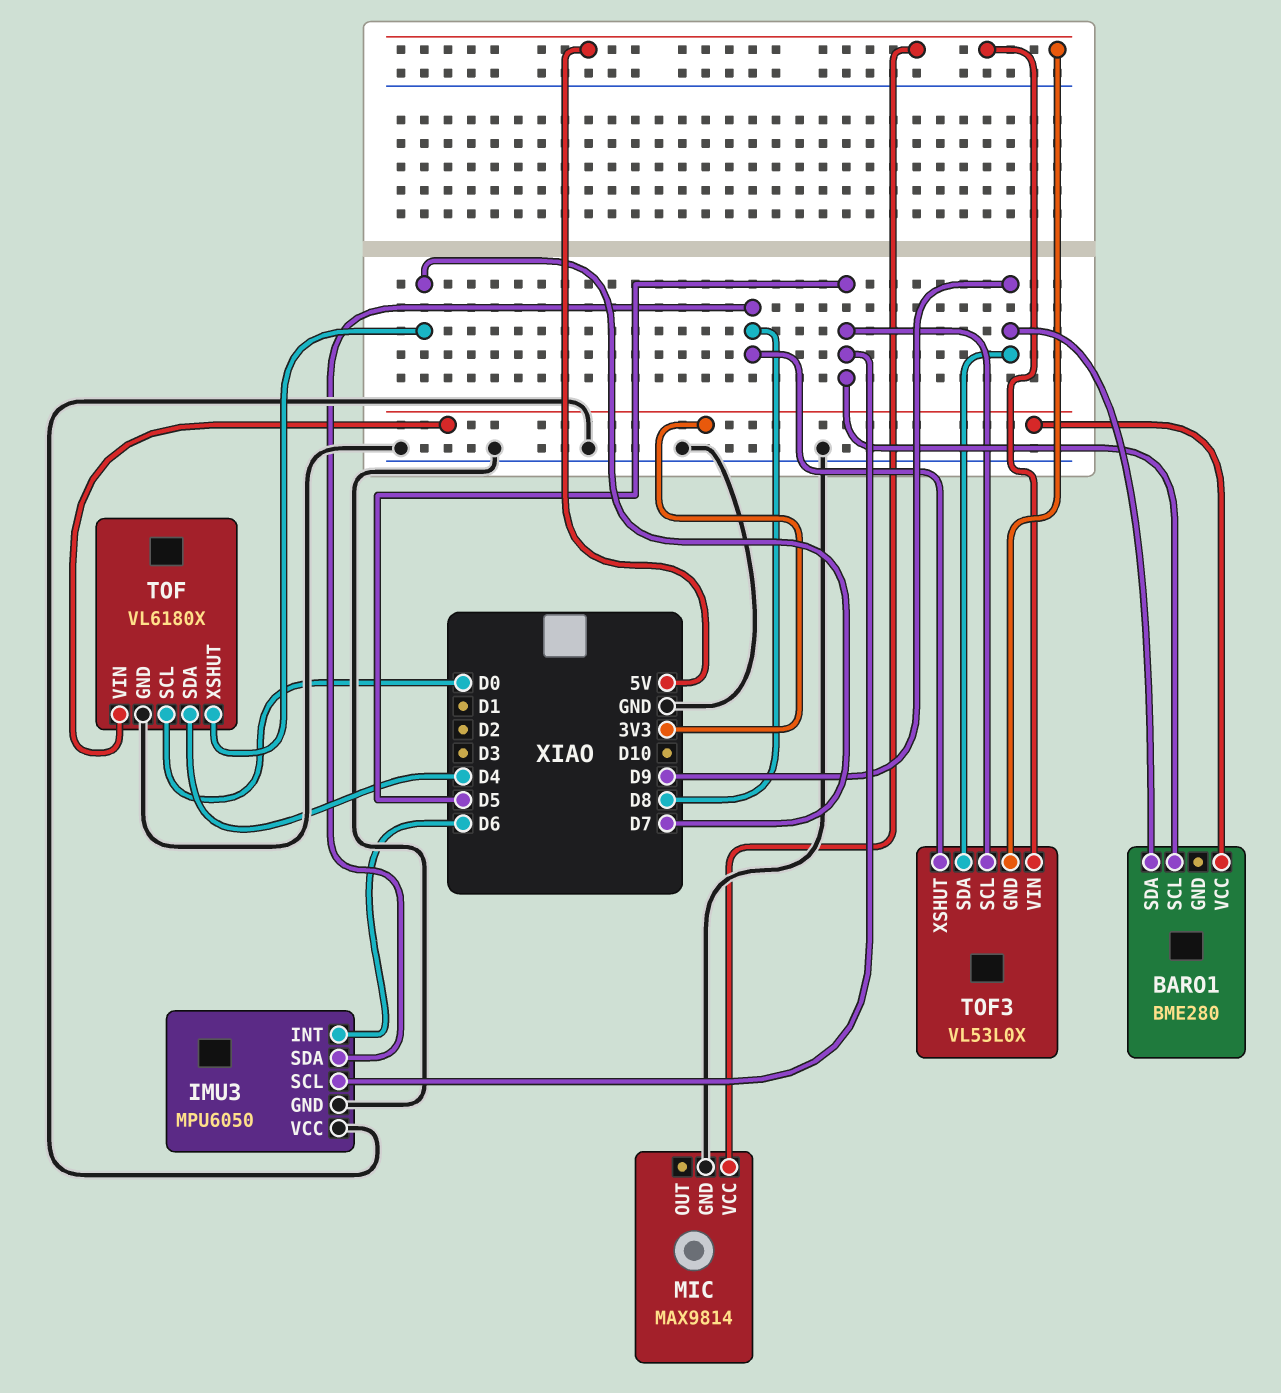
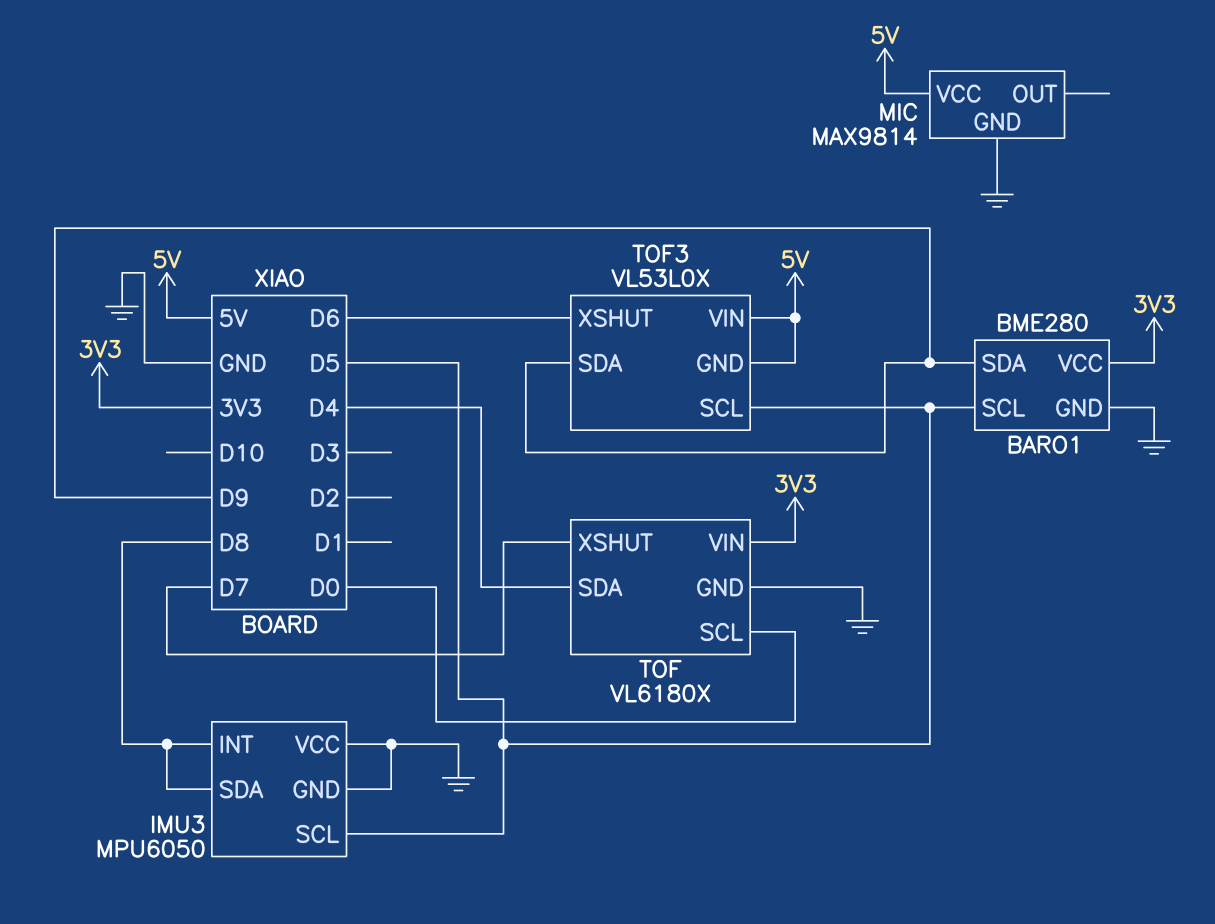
BARO1 pin GND: none -> GND
IMU3 pin INT: D6 -> D8
TOF3 pin XSHUT: D8 -> D6

